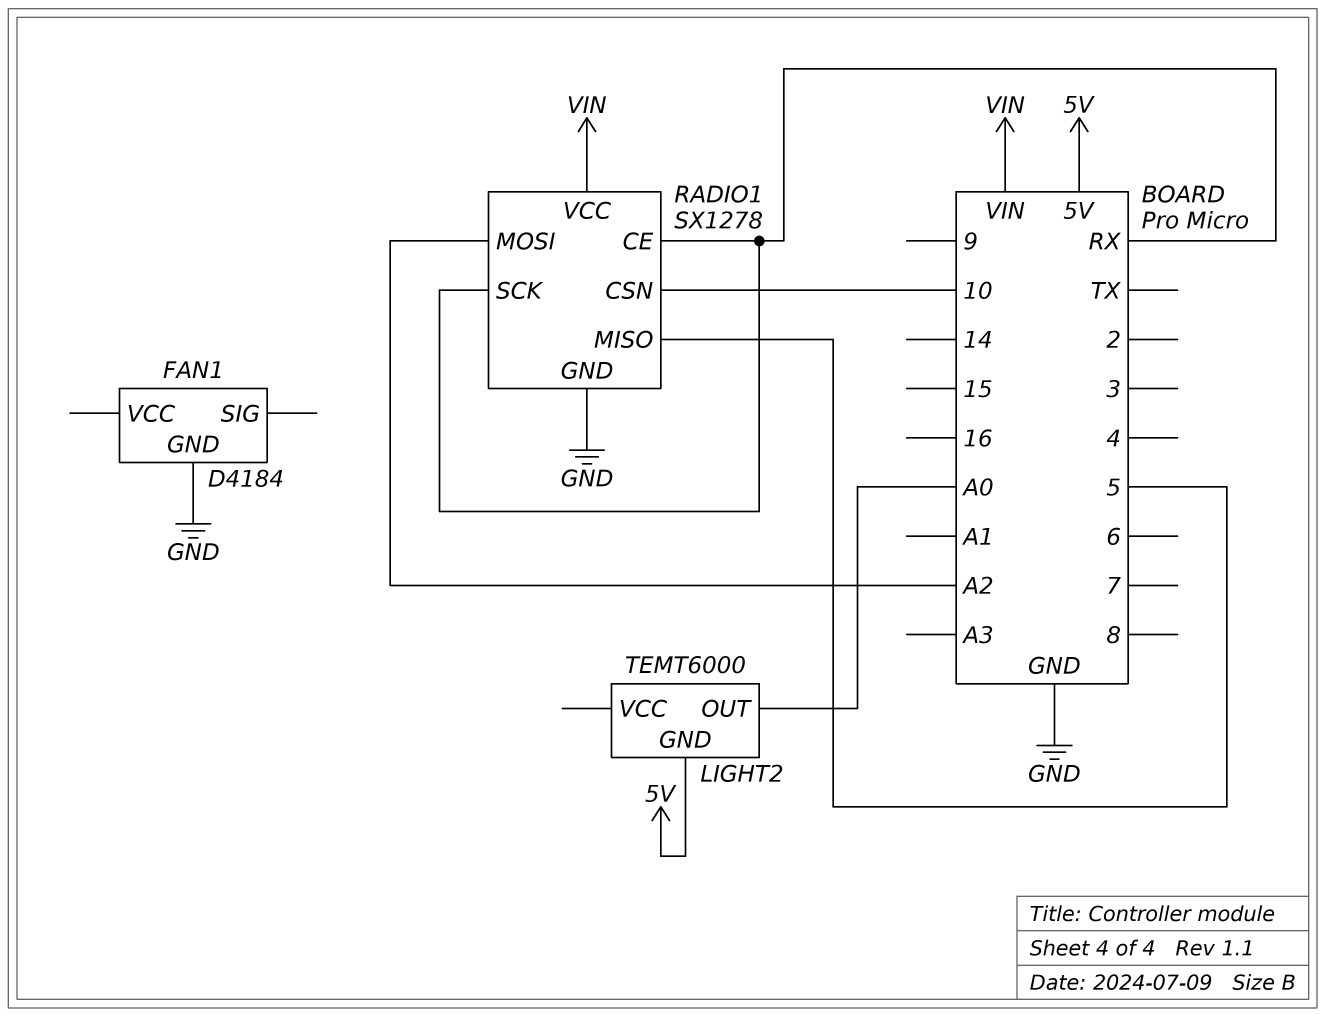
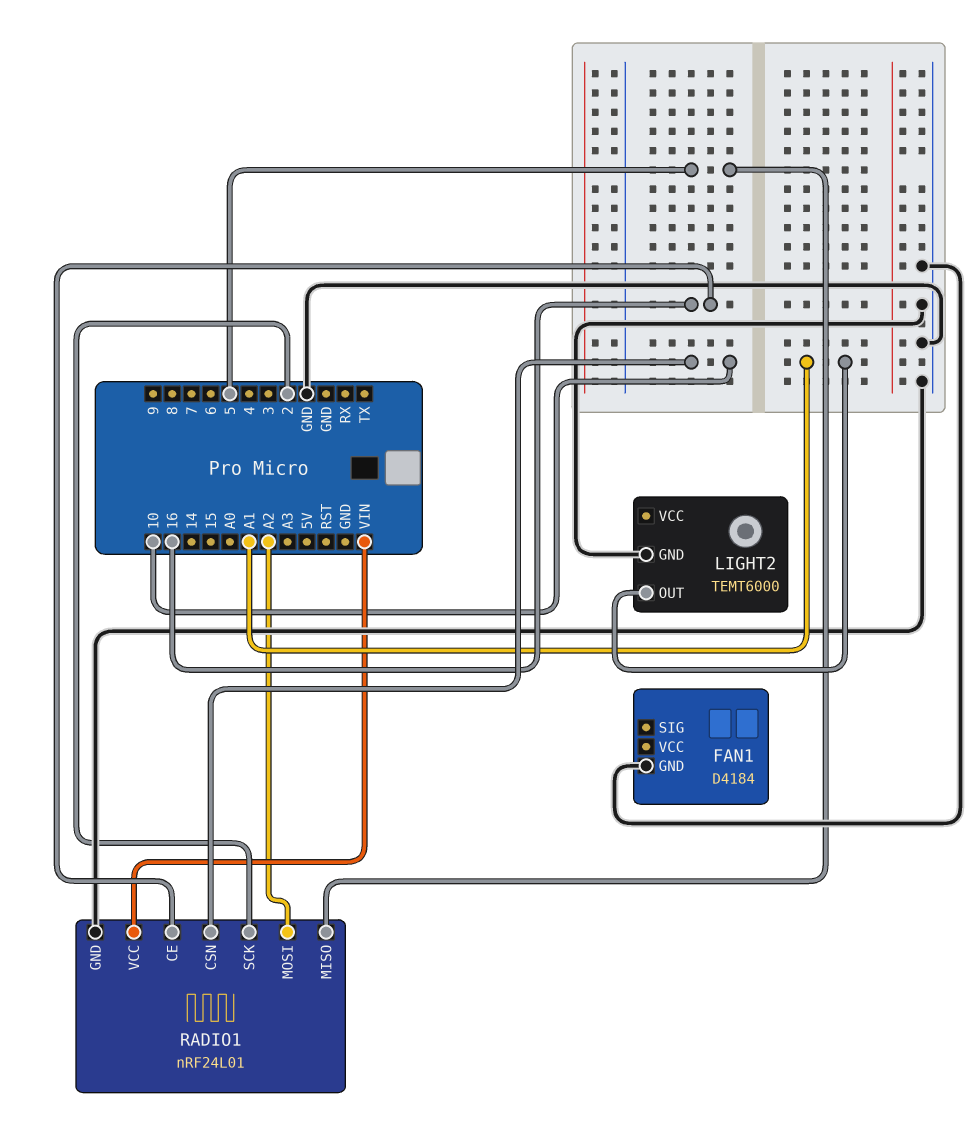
LIGHT2 pin GND: 5V -> GND
LIGHT2 pin OUT: A0 -> A1
RADIO1: SX1278 -> nRF24L01
RADIO1 pin CE: RX -> 16
RADIO1 pin SCK: RX -> 2

